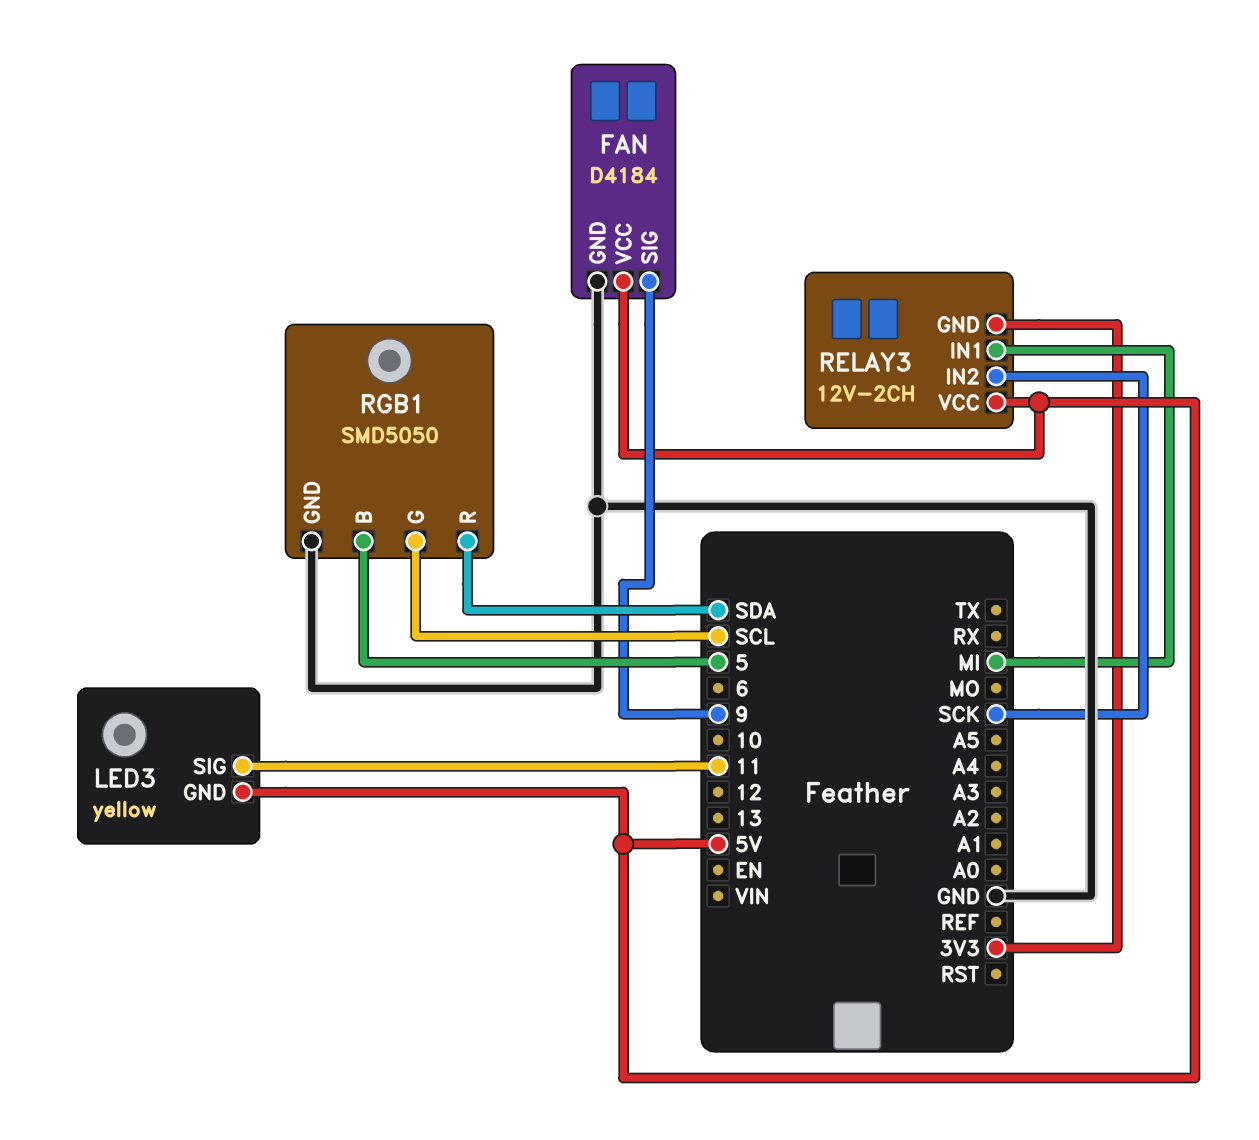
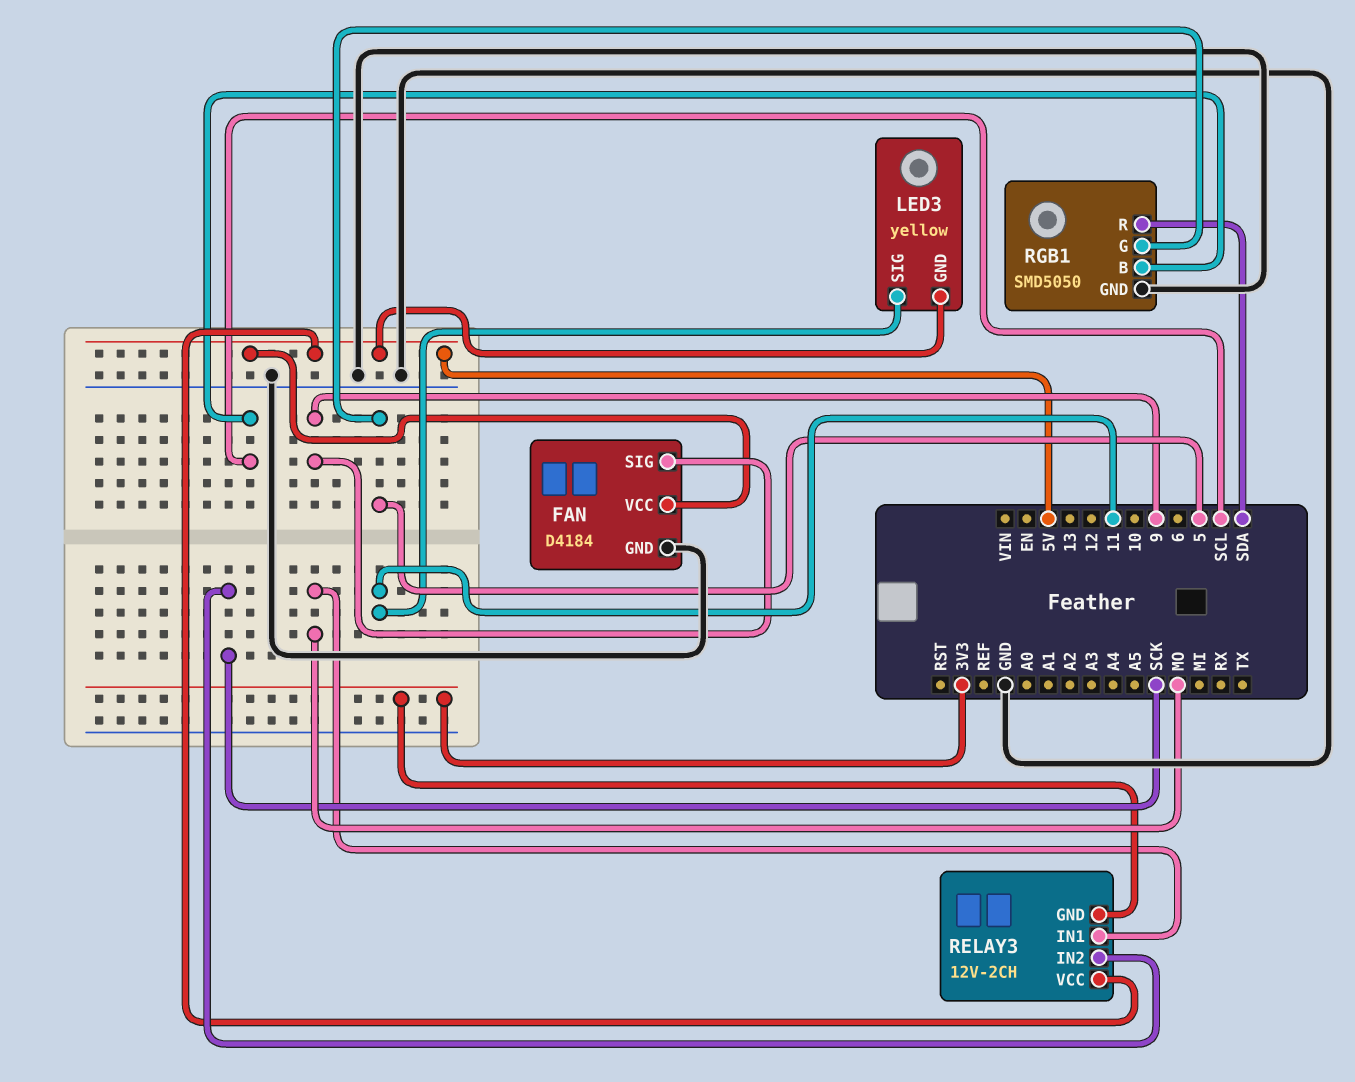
RELAY3 pin IN1: MI -> MO
RGB1 pin B: 5 -> SCL
RGB1 pin G: SCL -> 5

